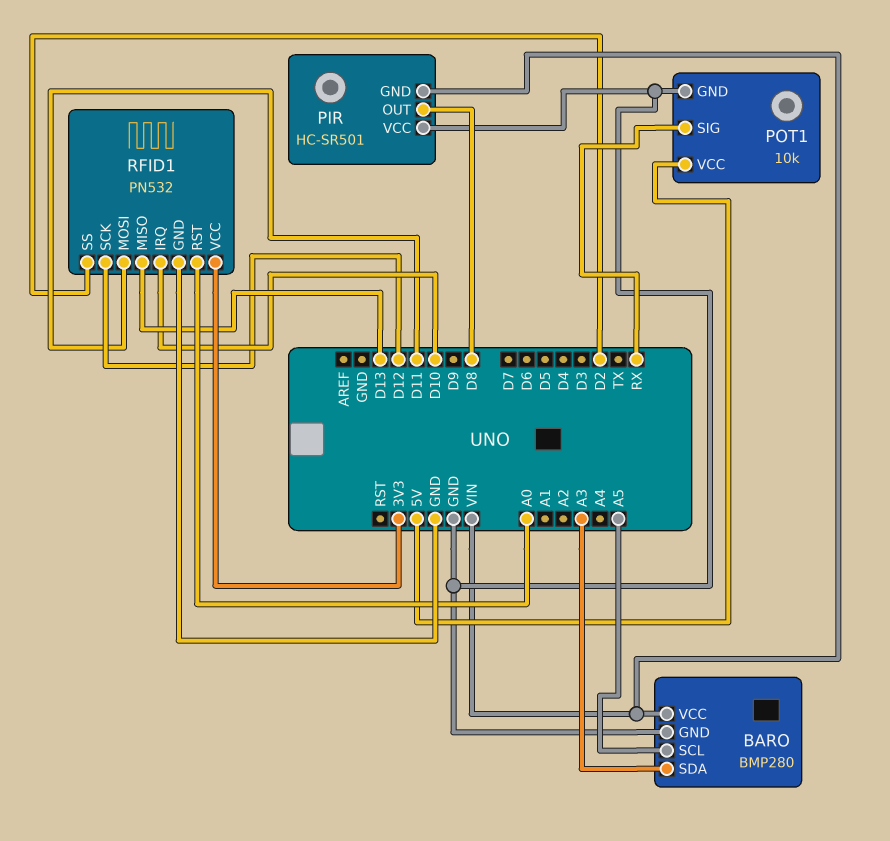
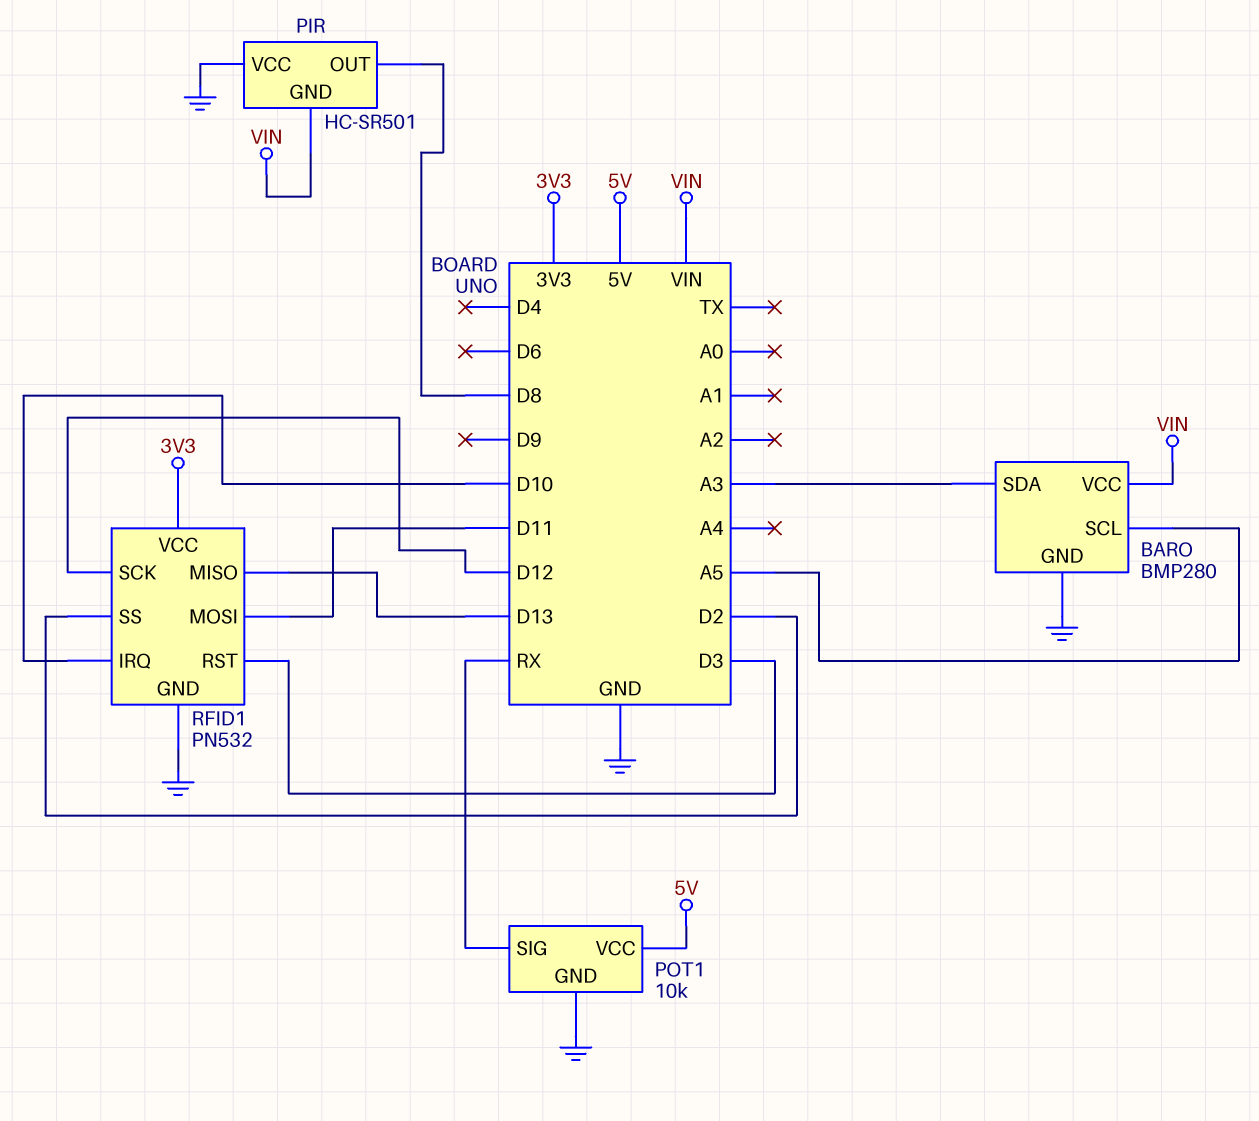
RFID1 pin RST: A0 -> D3

